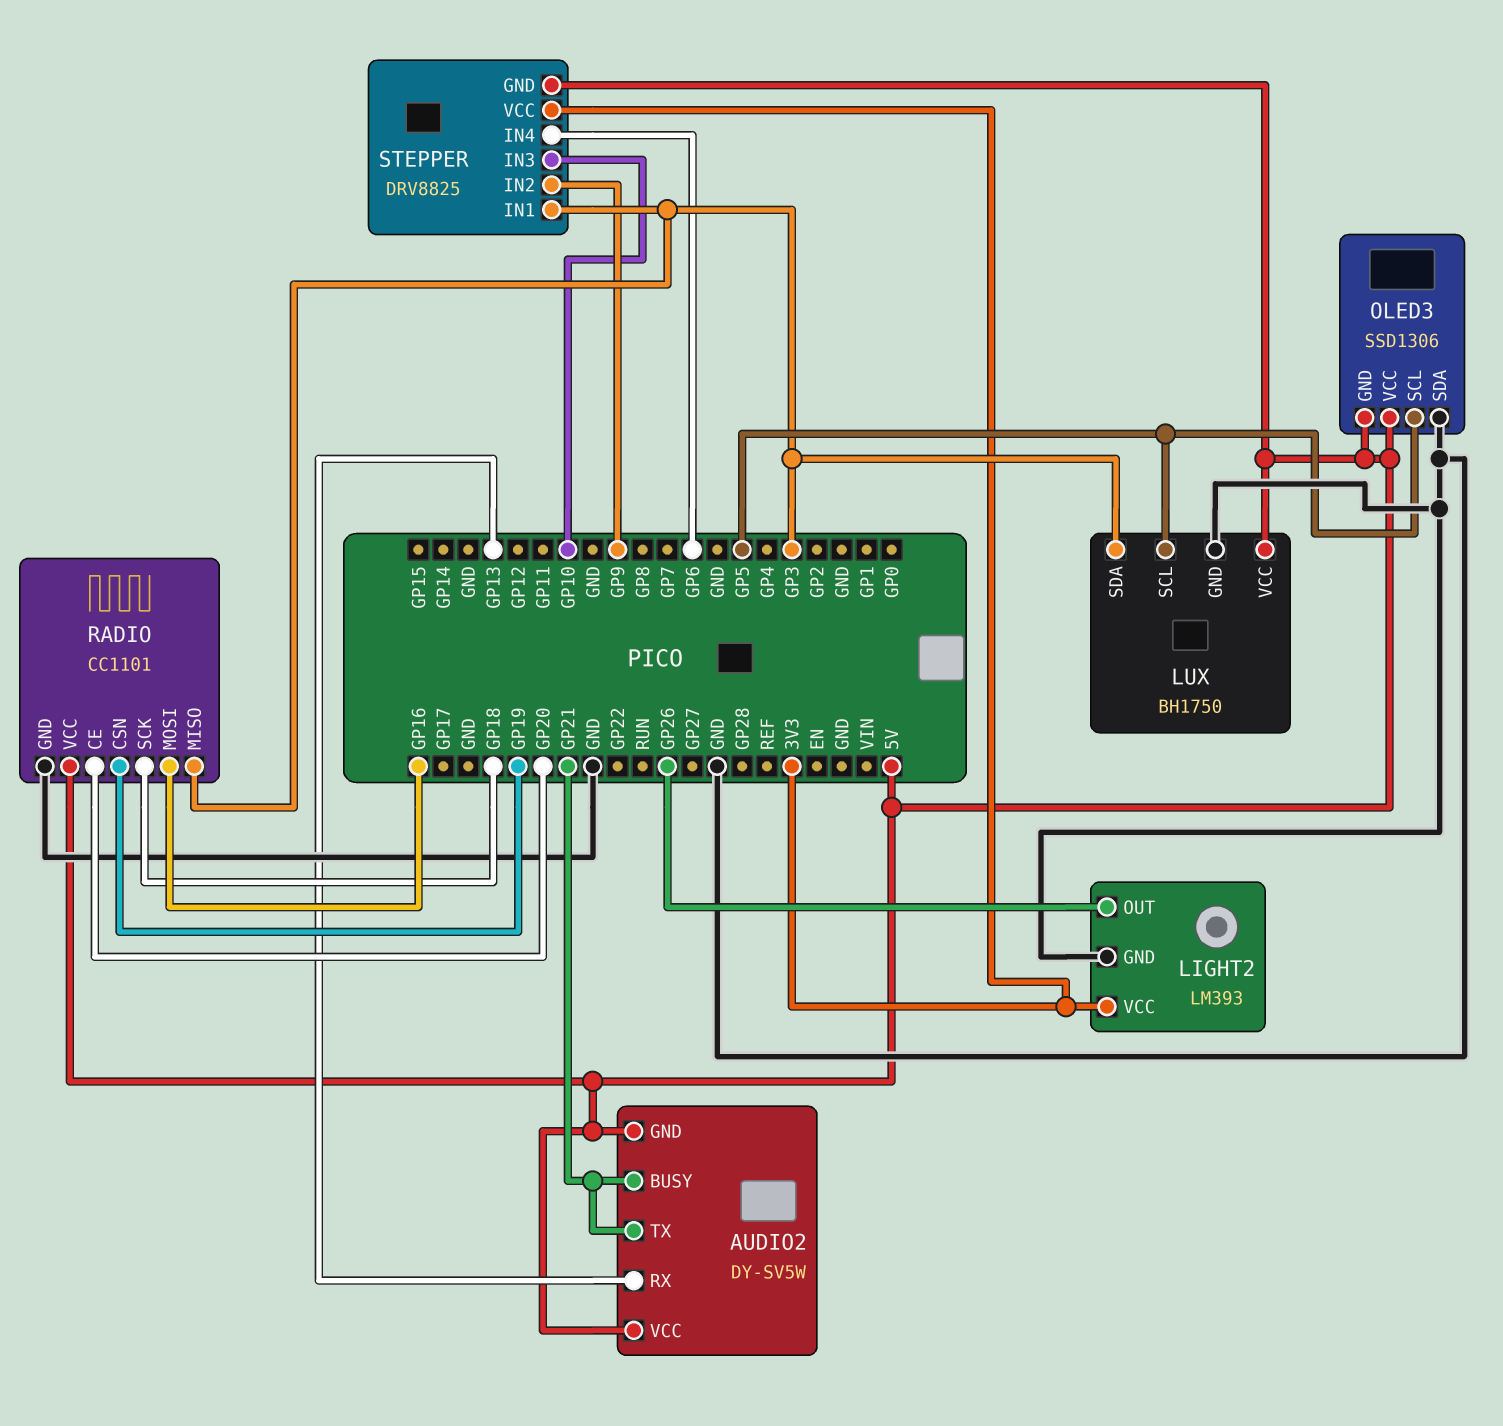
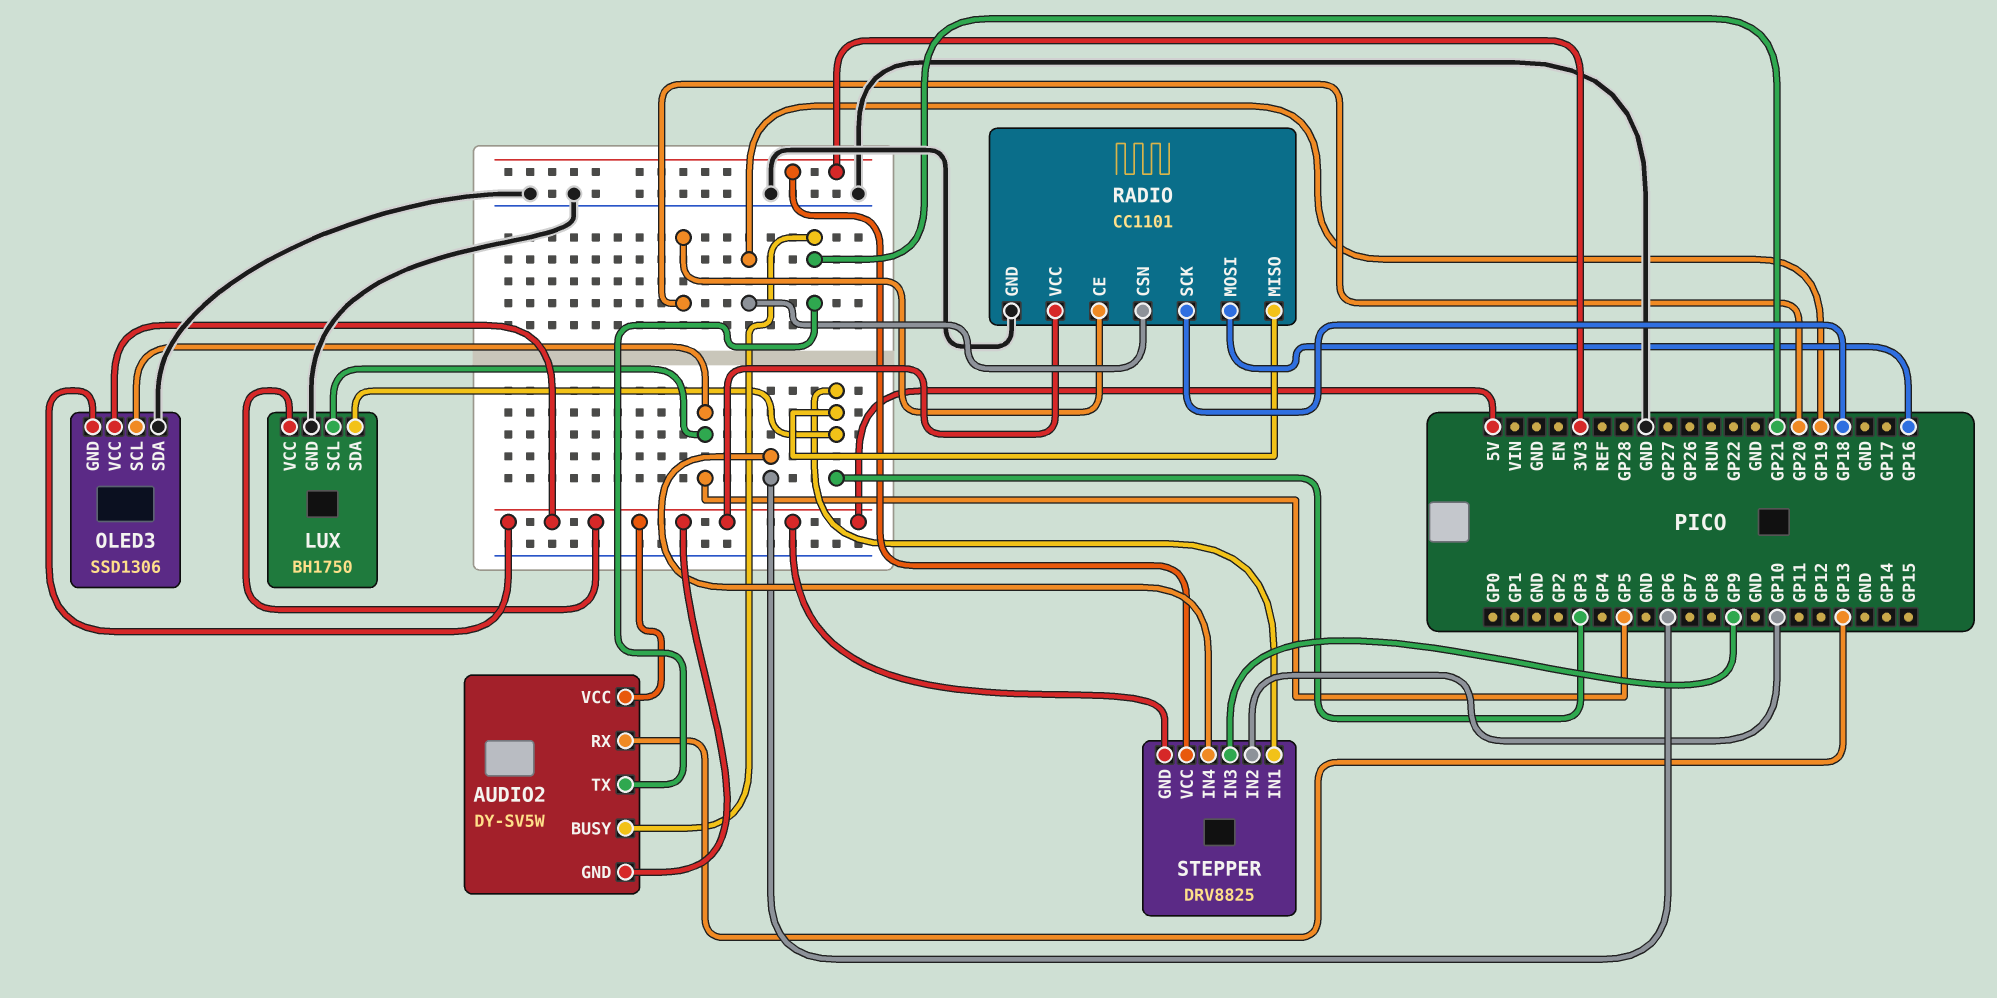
LIGHT2: LM393 -> none
LIGHT2 pin GND: GND -> none
LIGHT2 pin OUT: GP26 -> none
LIGHT2 pin VCC: 3V3 -> none
STEPPER pin IN2: GP9 -> GP10
STEPPER pin IN3: GP10 -> GP9

